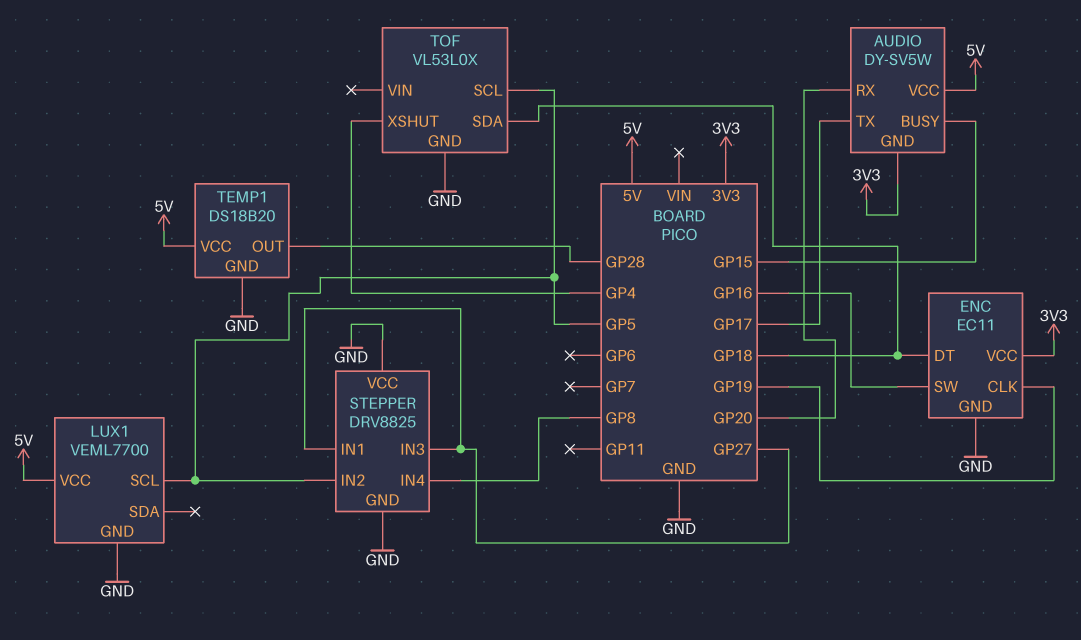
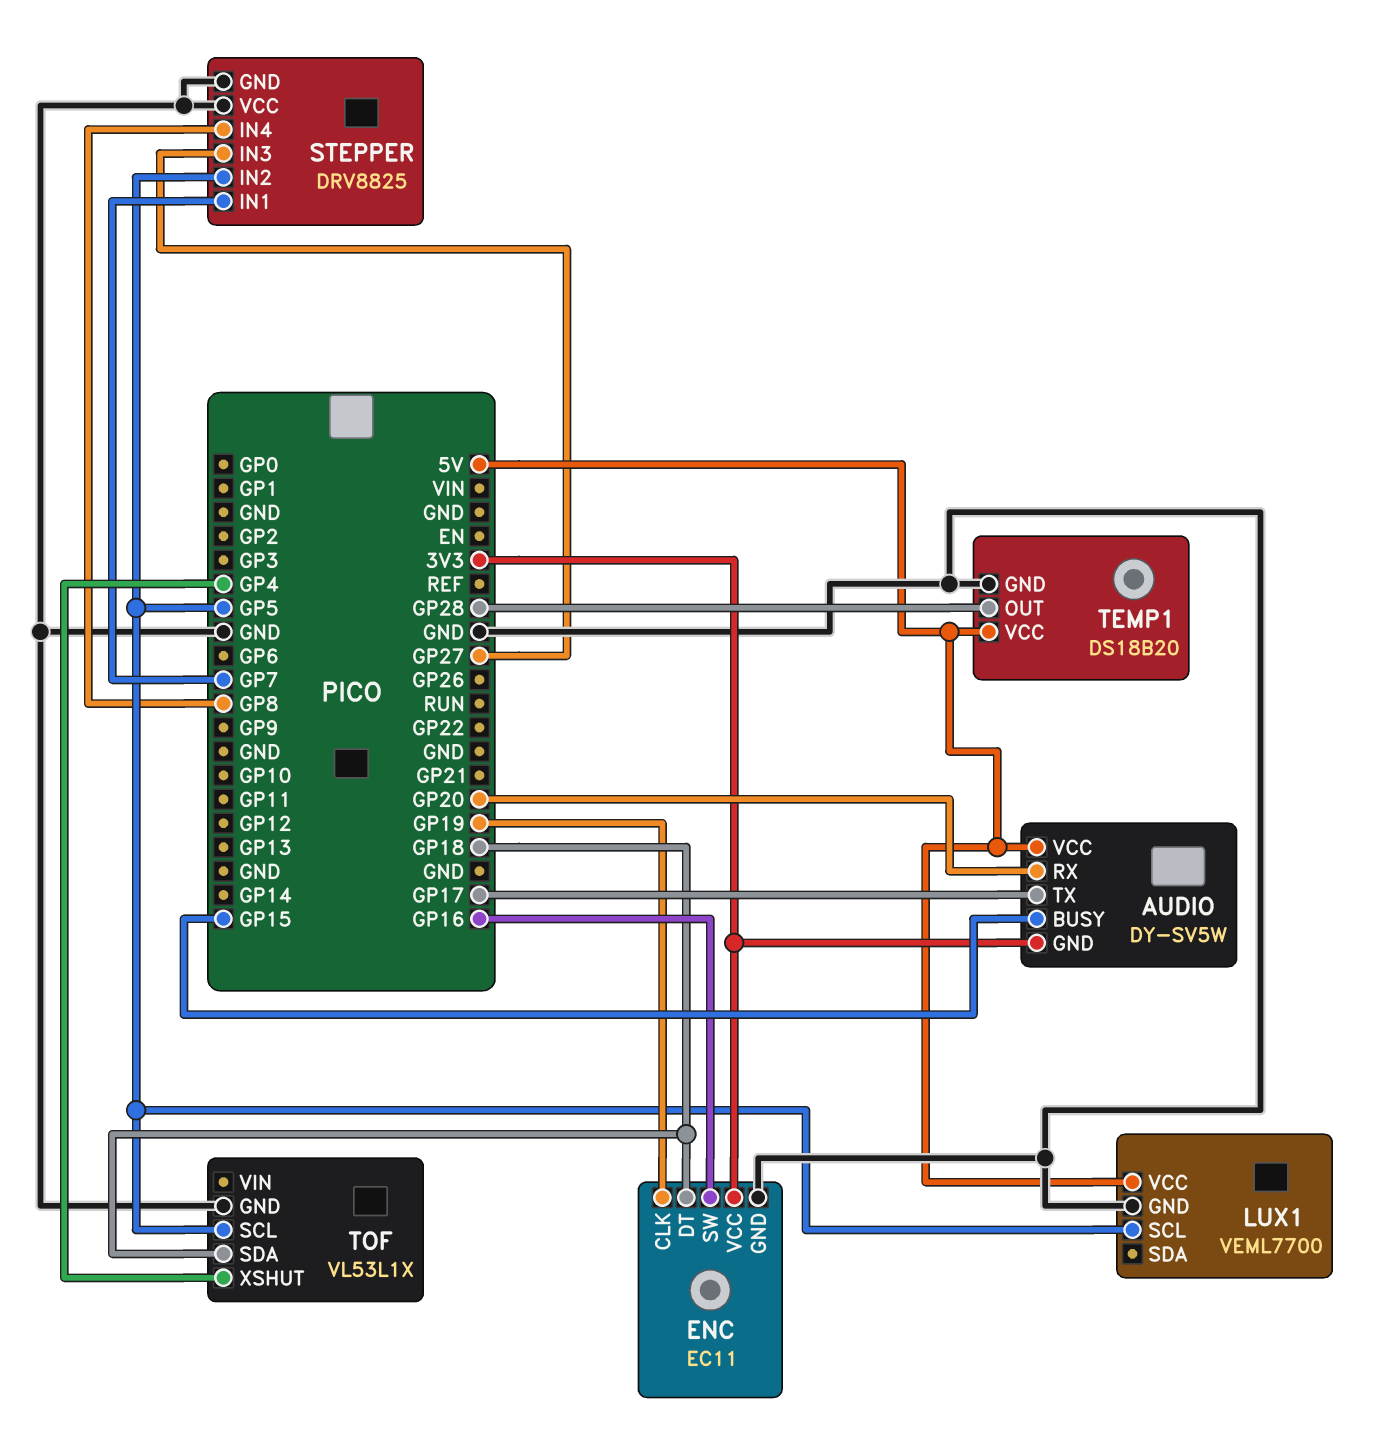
STEPPER pin IN1: GP27 -> GP7
TOF: VL53L0X -> VL53L1X

